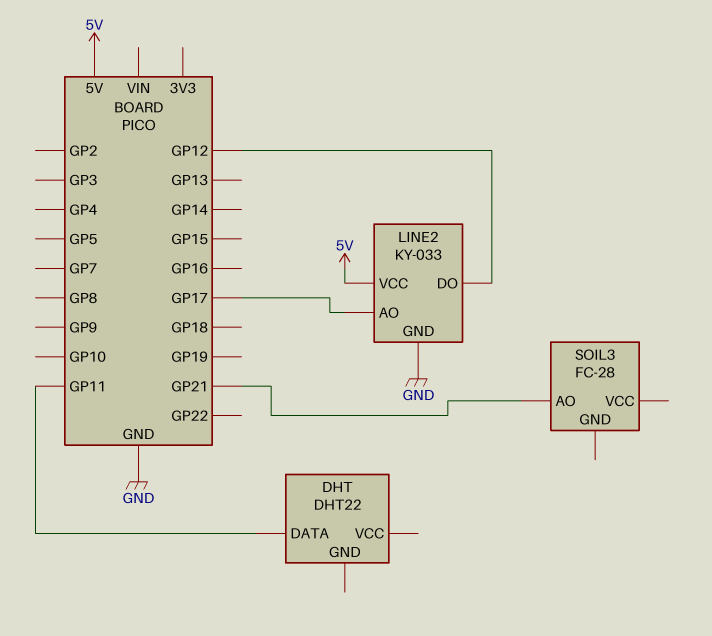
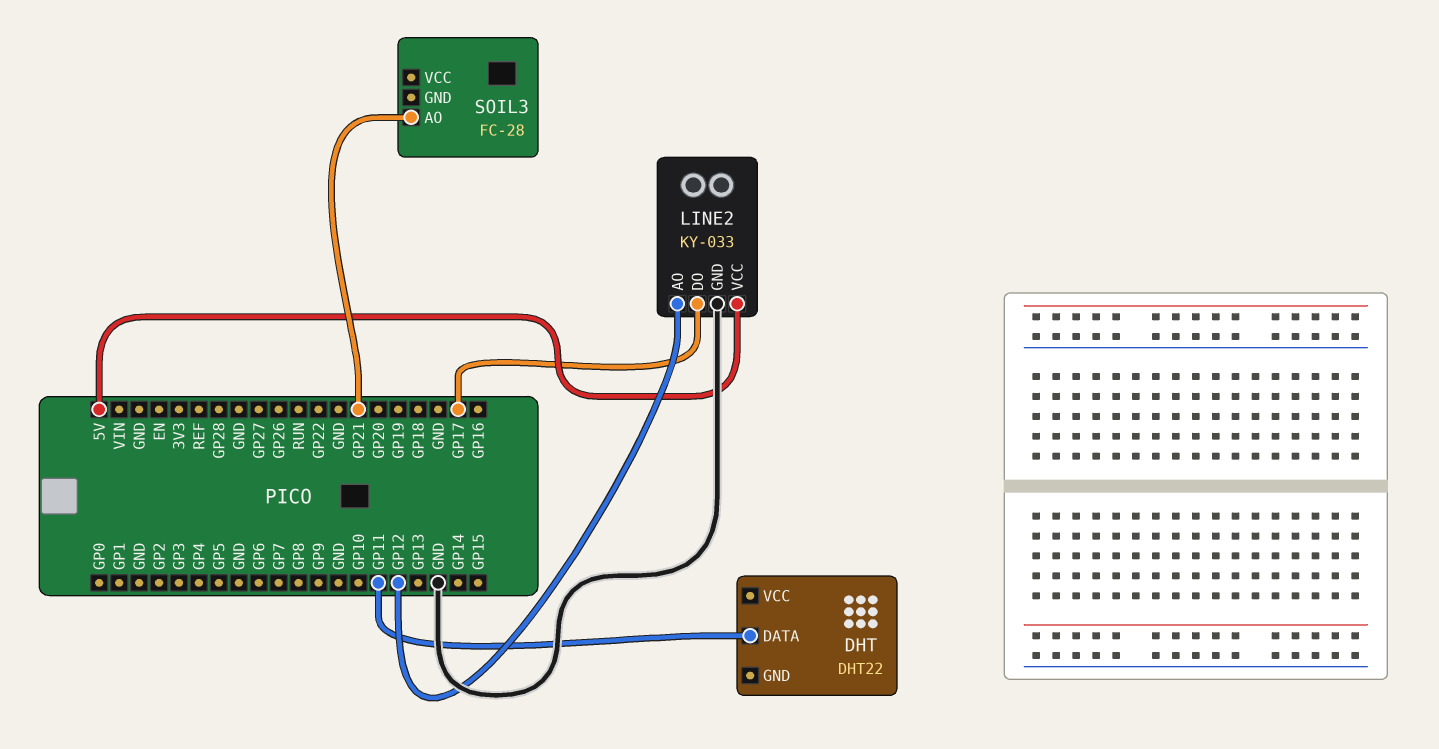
LINE2 pin AO: GP17 -> GP12
LINE2 pin DO: GP12 -> GP17

